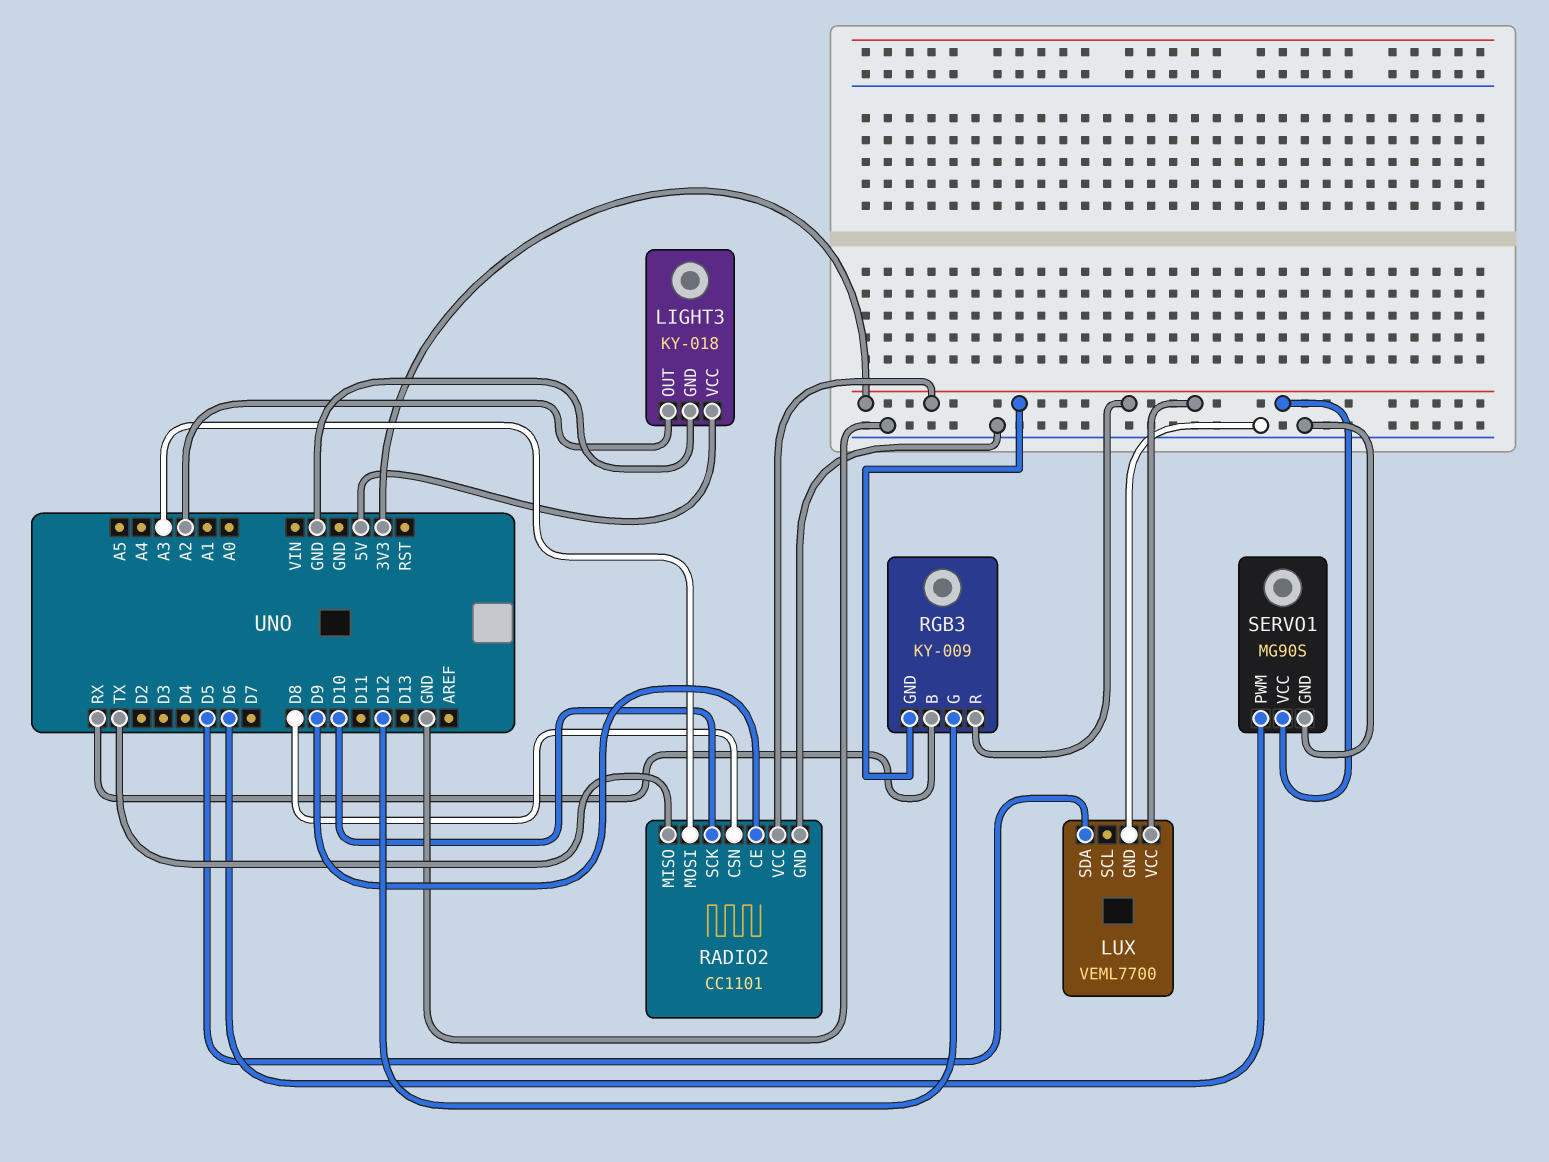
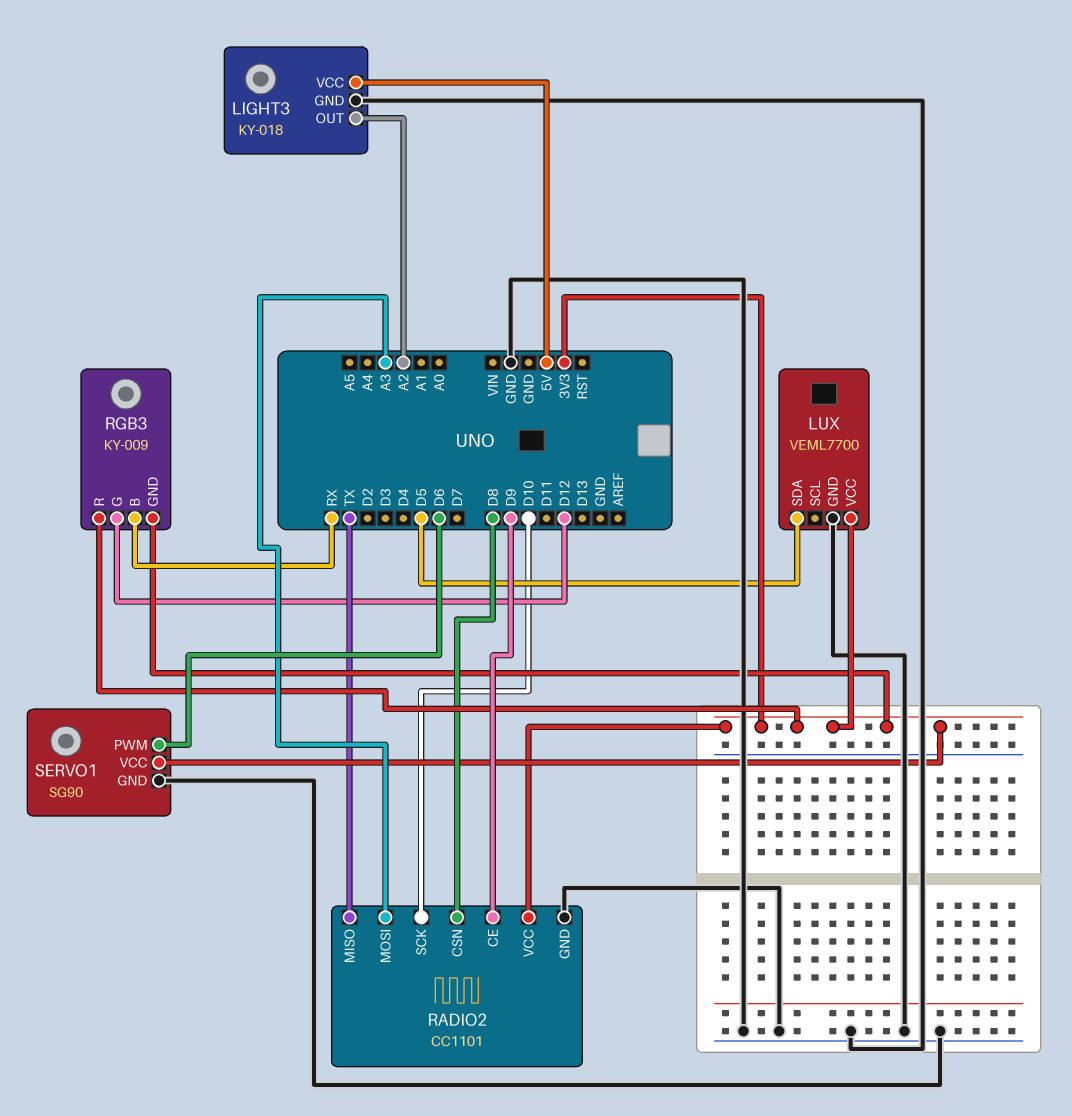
SERVO1: MG90S -> SG90

